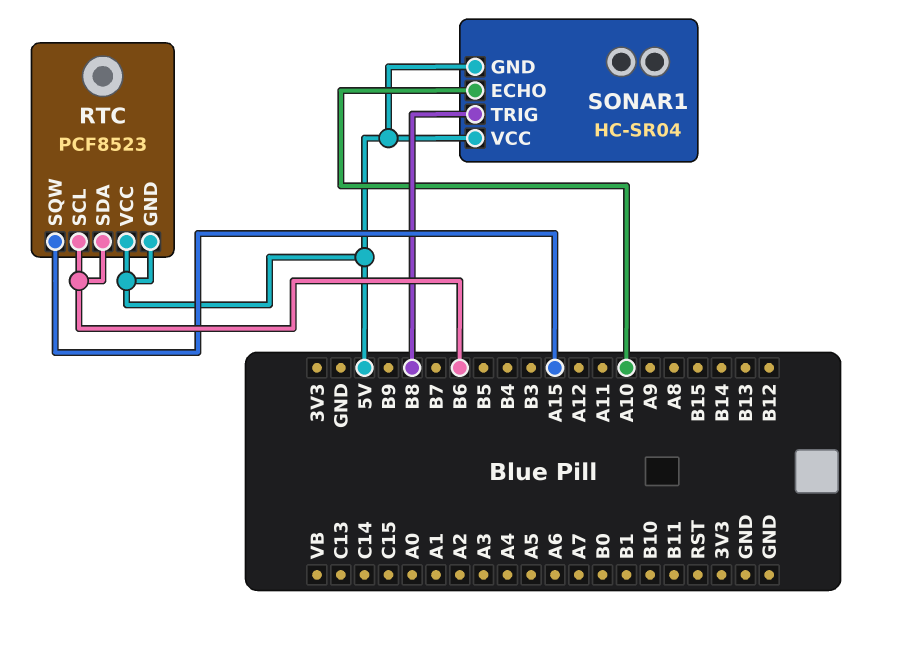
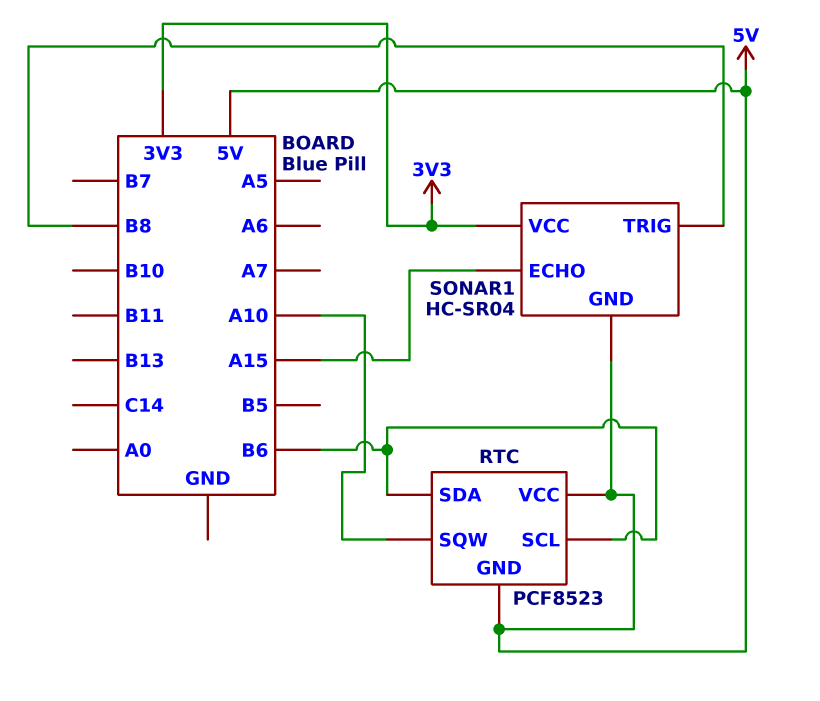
RTC pin SQW: A15 -> A10
SONAR1 pin ECHO: A10 -> A15
SONAR1 pin VCC: 5V -> 3V3

